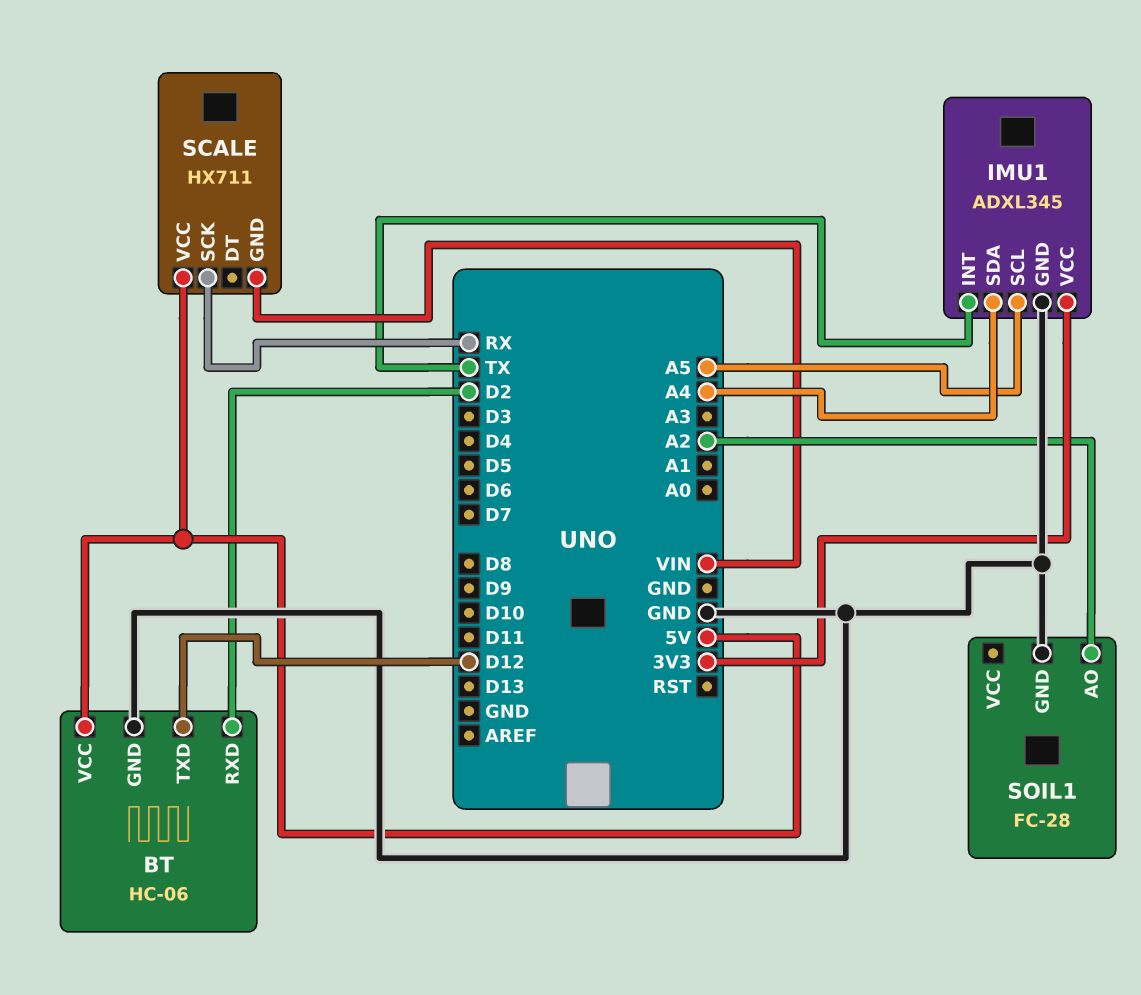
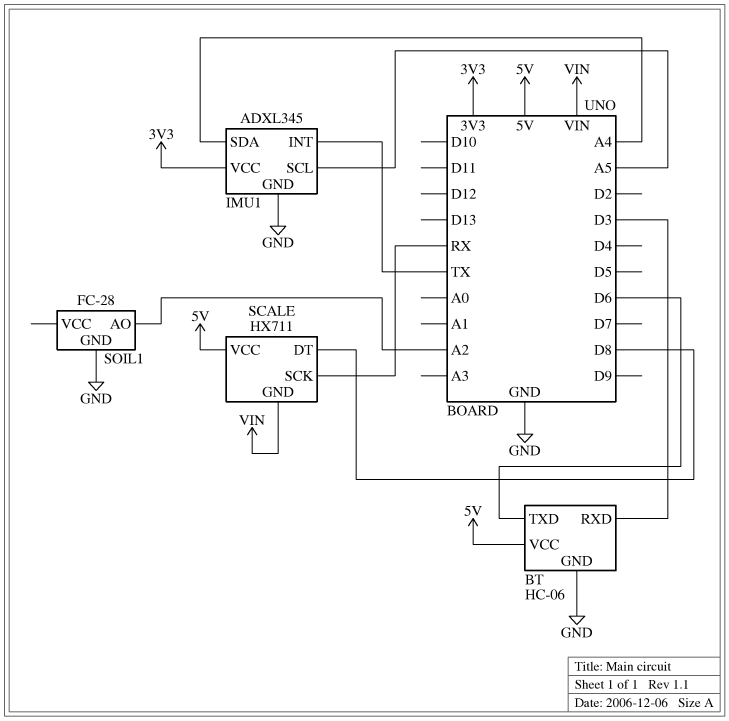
BT pin RXD: D2 -> D3
BT pin TXD: D12 -> D6
SCALE pin DT: none -> D8

